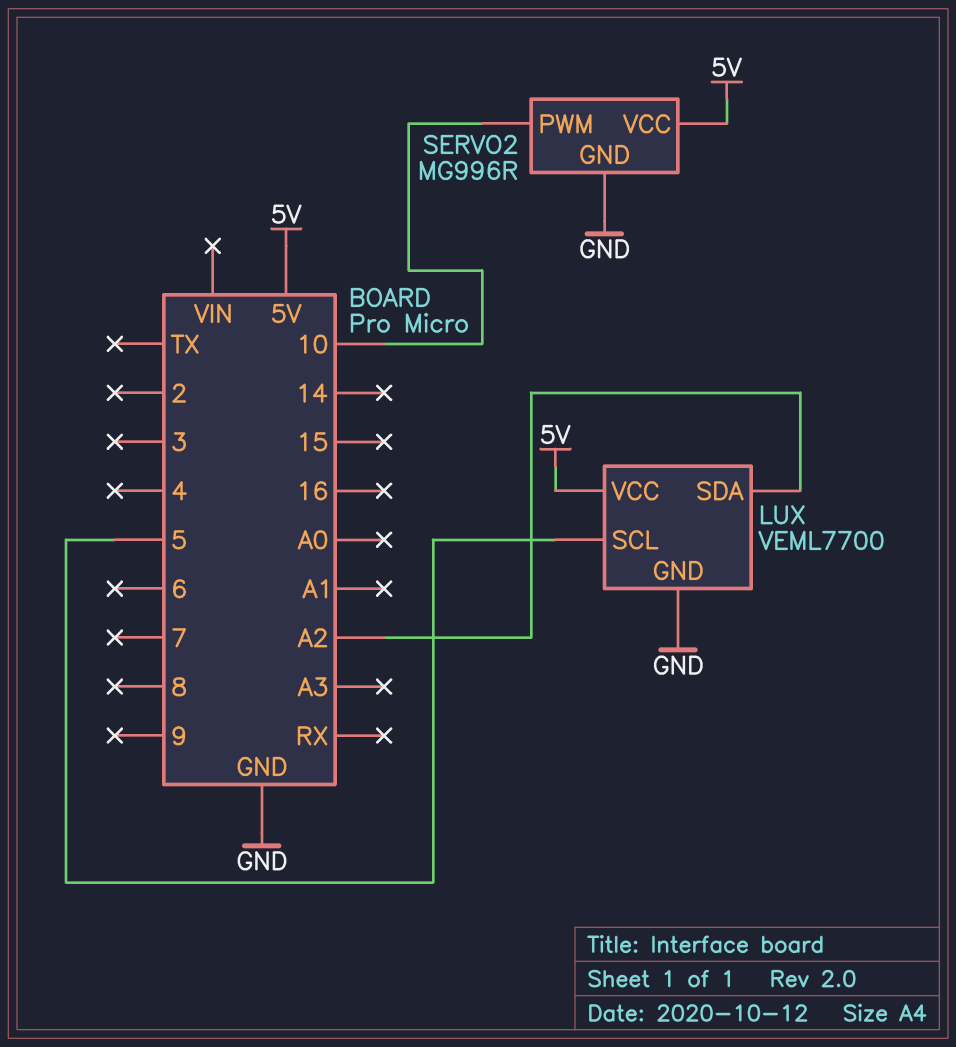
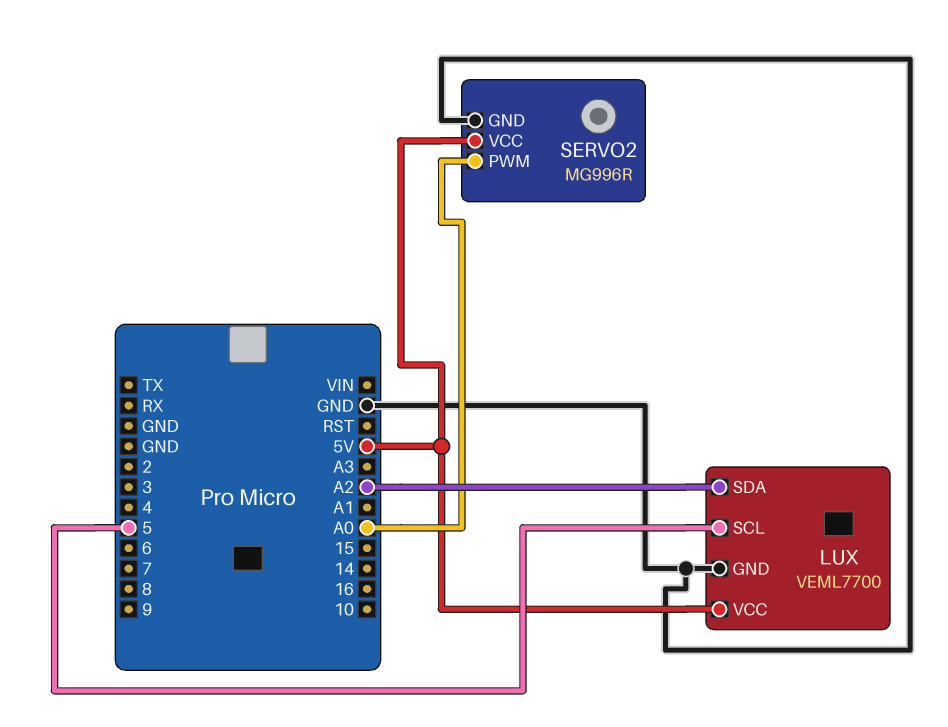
SERVO2 pin PWM: 10 -> A0

